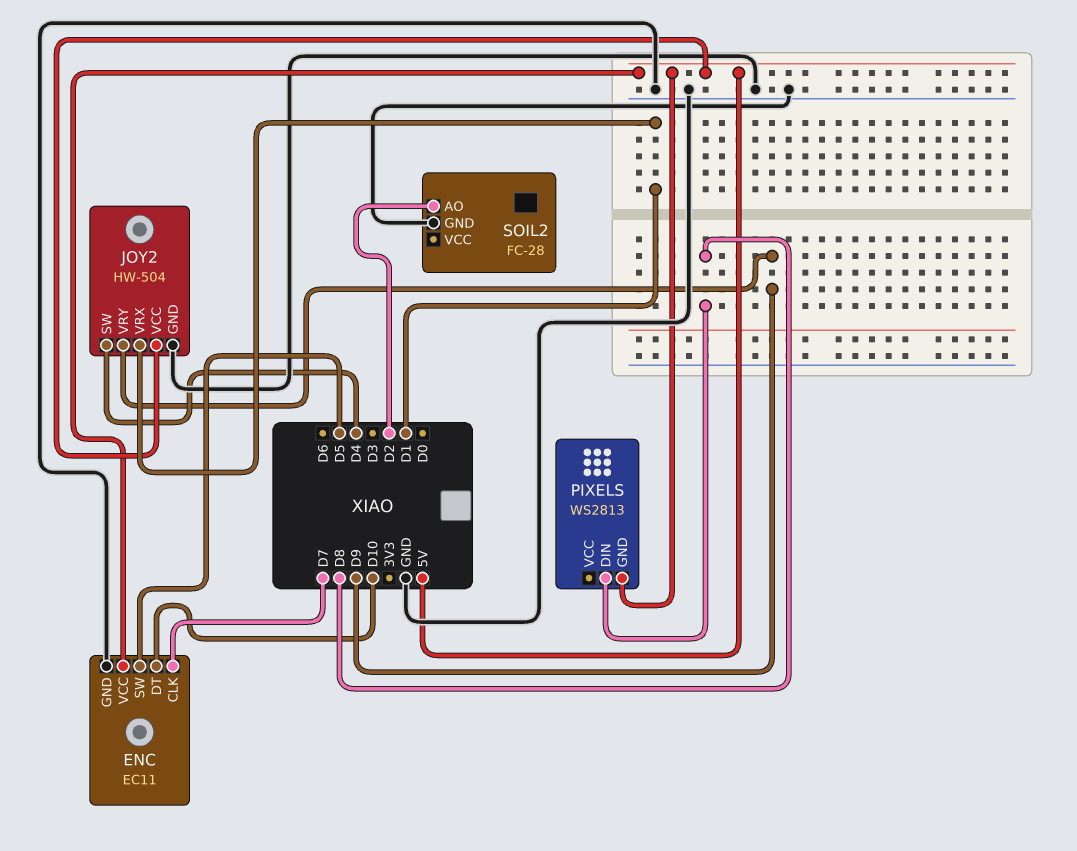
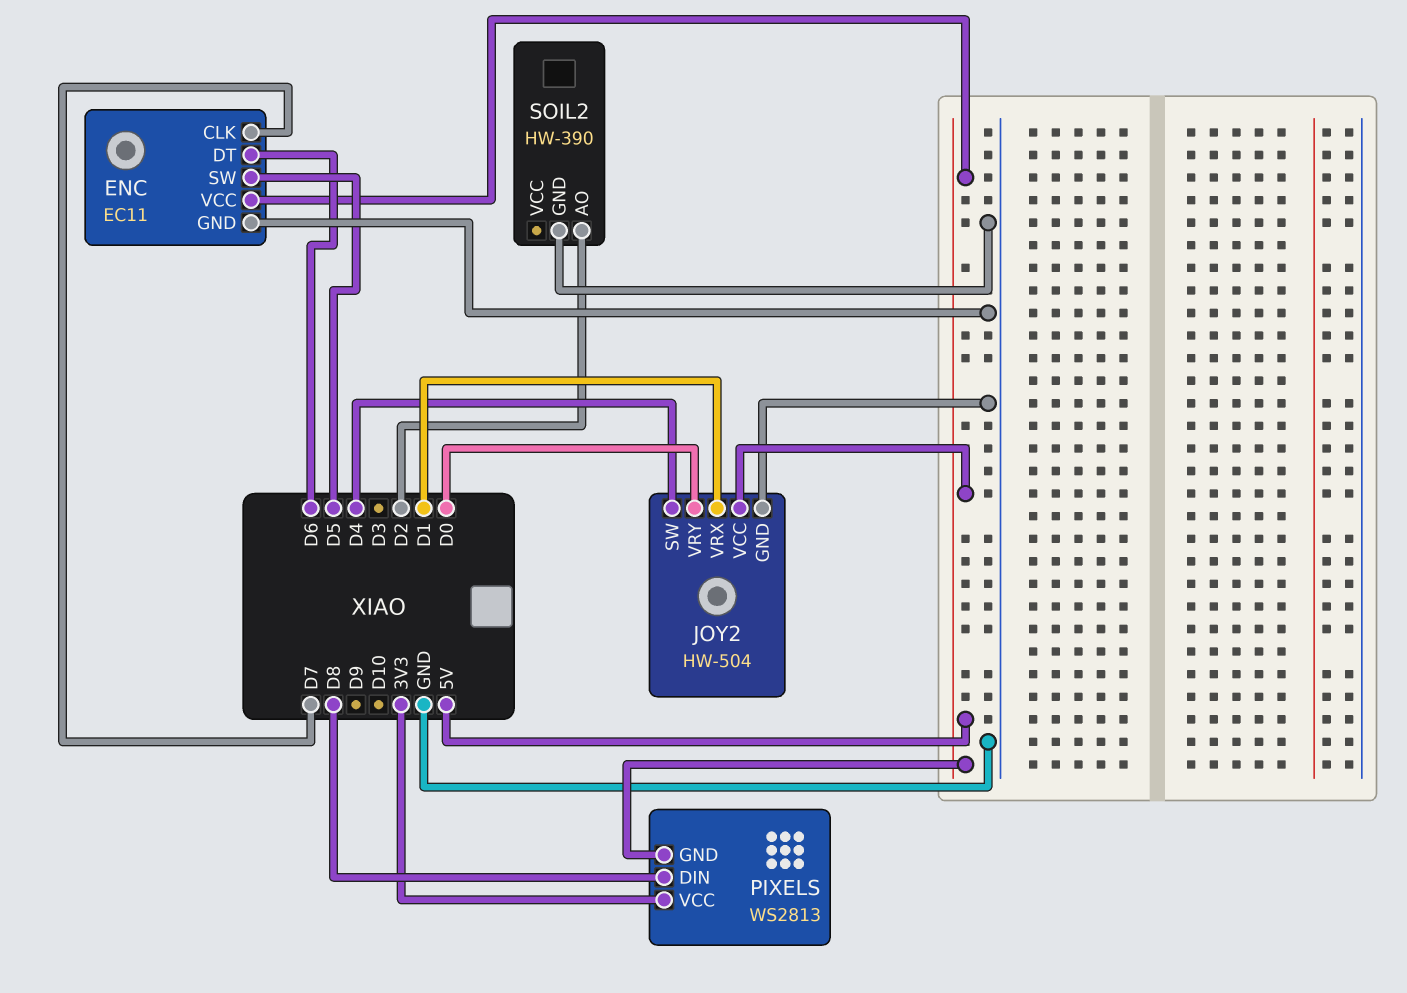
ENC pin DT: D10 -> D6
JOY2 pin VRY: D9 -> D0
PIXELS pin VCC: none -> 3V3
SOIL2: FC-28 -> HW-390

